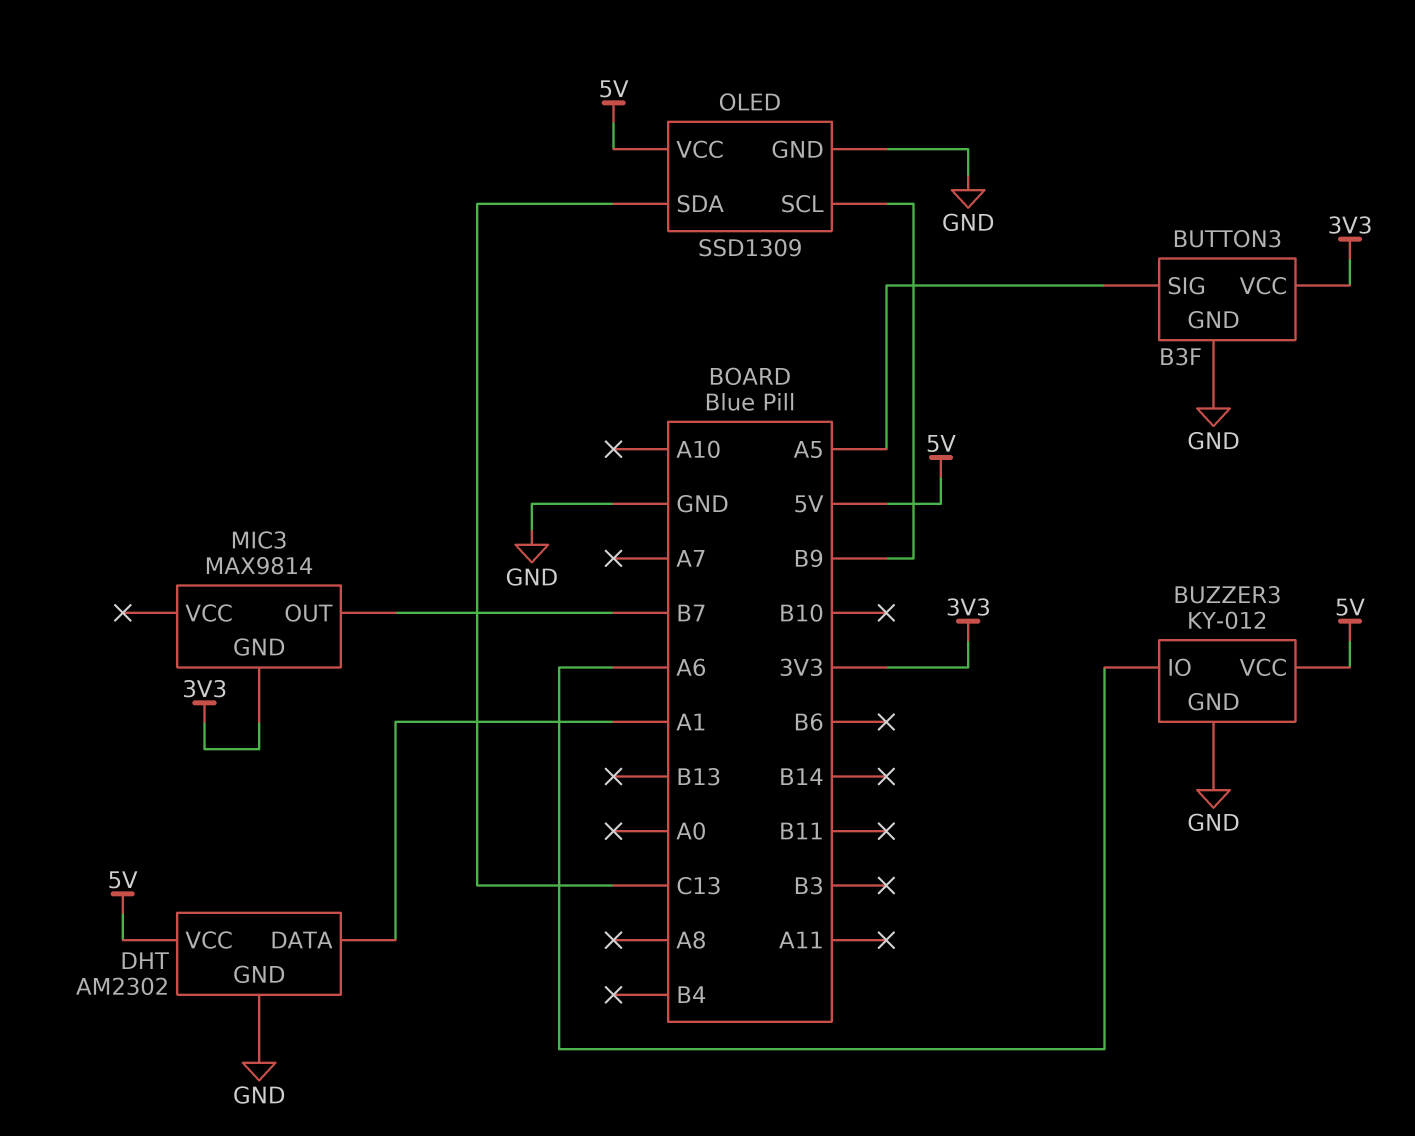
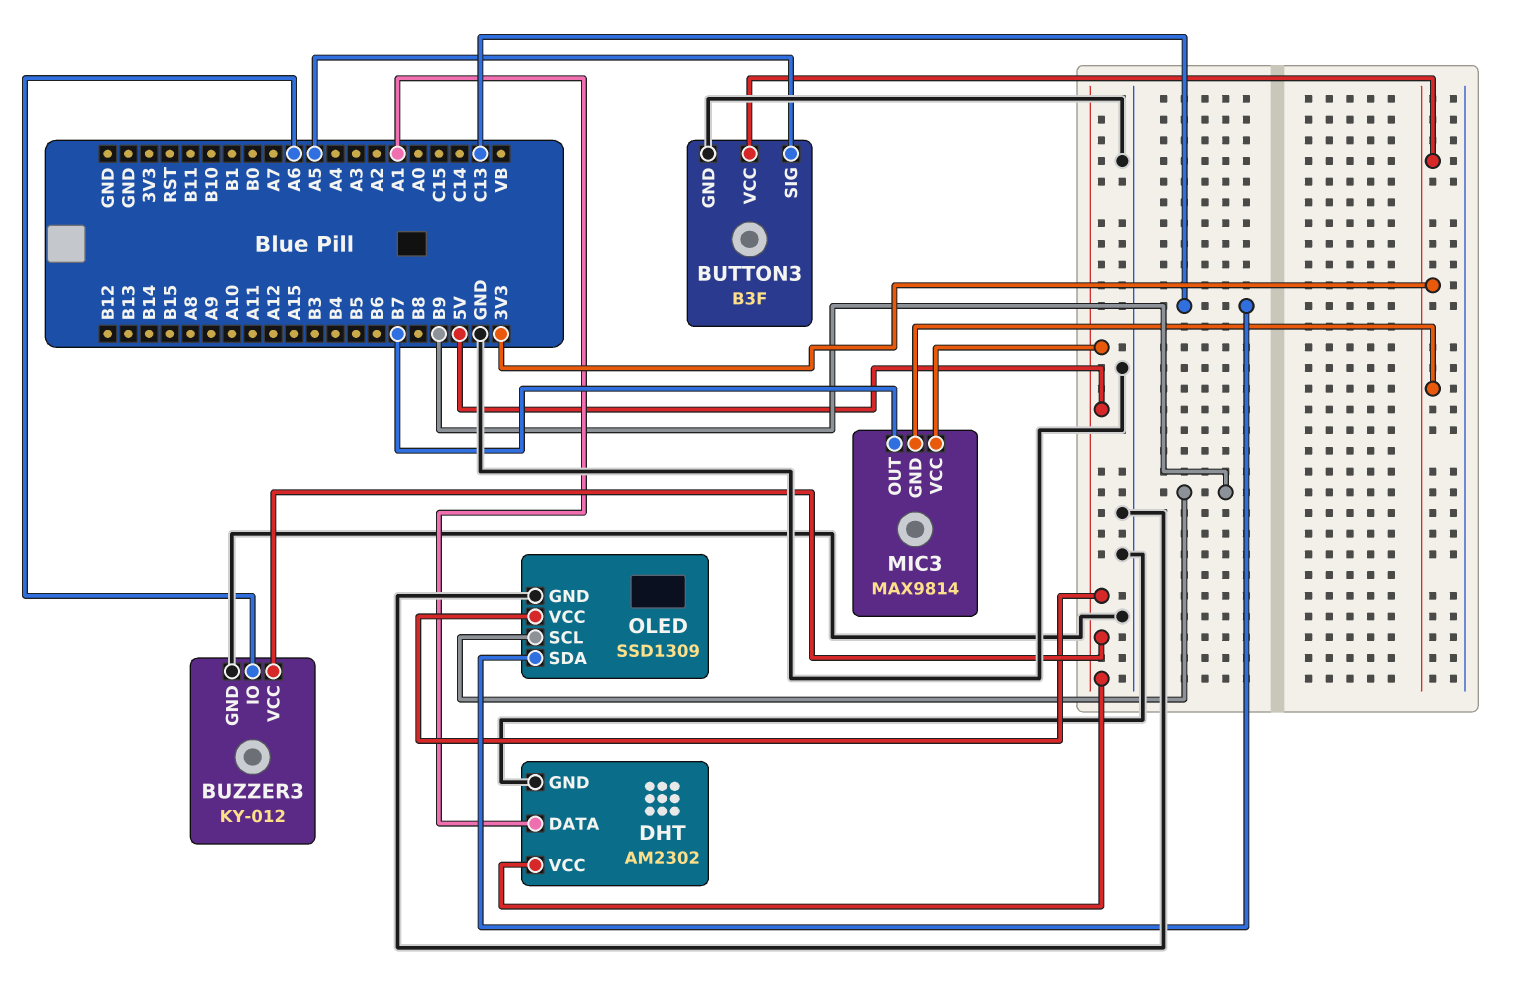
MIC3 pin VCC: none -> 5V

